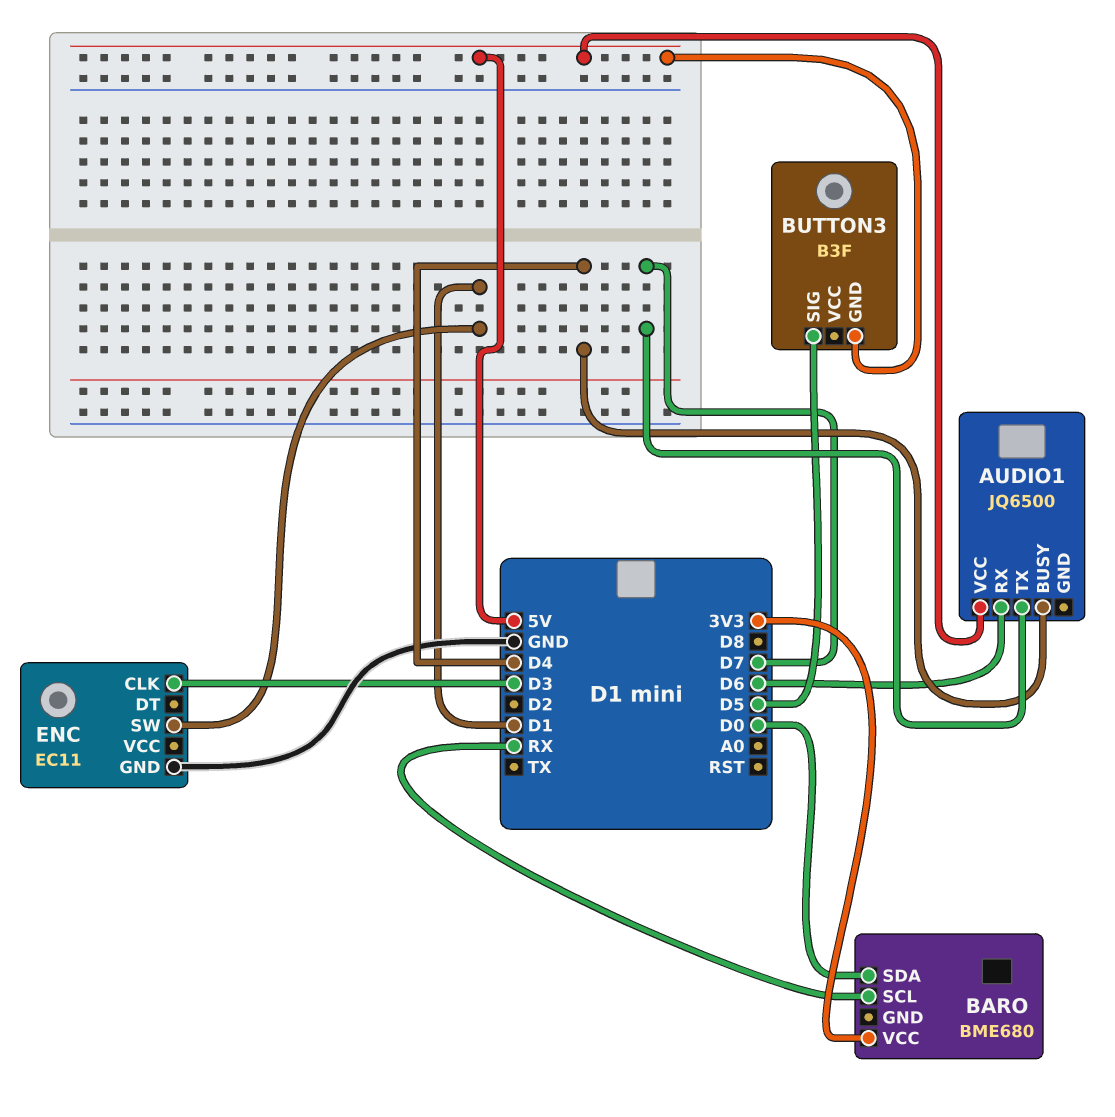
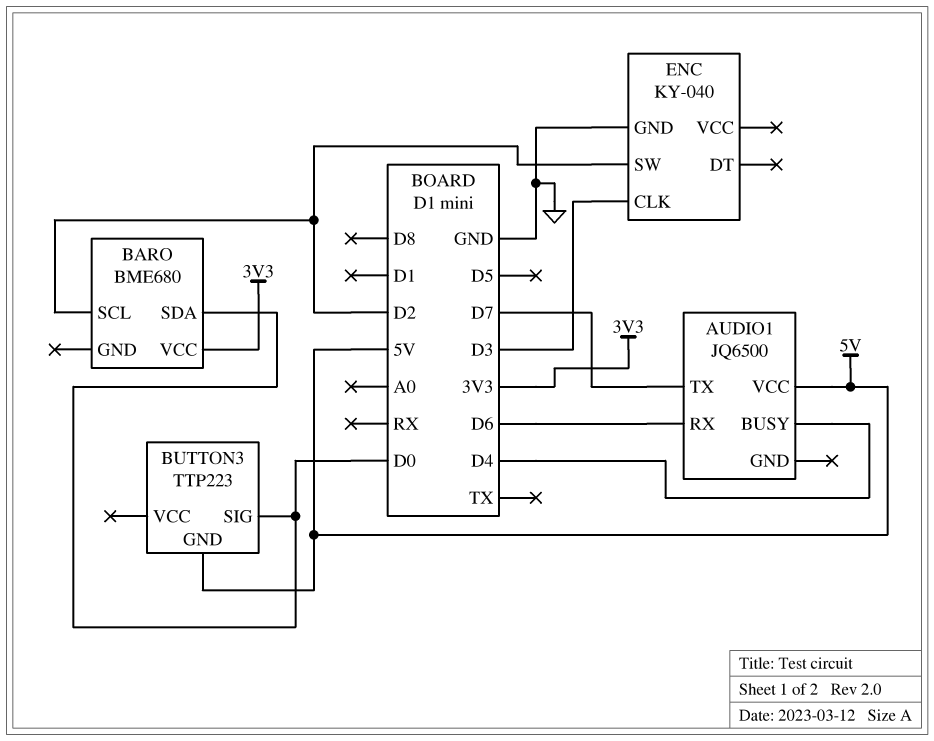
BARO pin SCL: RX -> D2
BUTTON3: B3F -> TTP223
BUTTON3 pin SIG: D5 -> D0
ENC: EC11 -> KY-040
ENC pin SW: D1 -> D2

